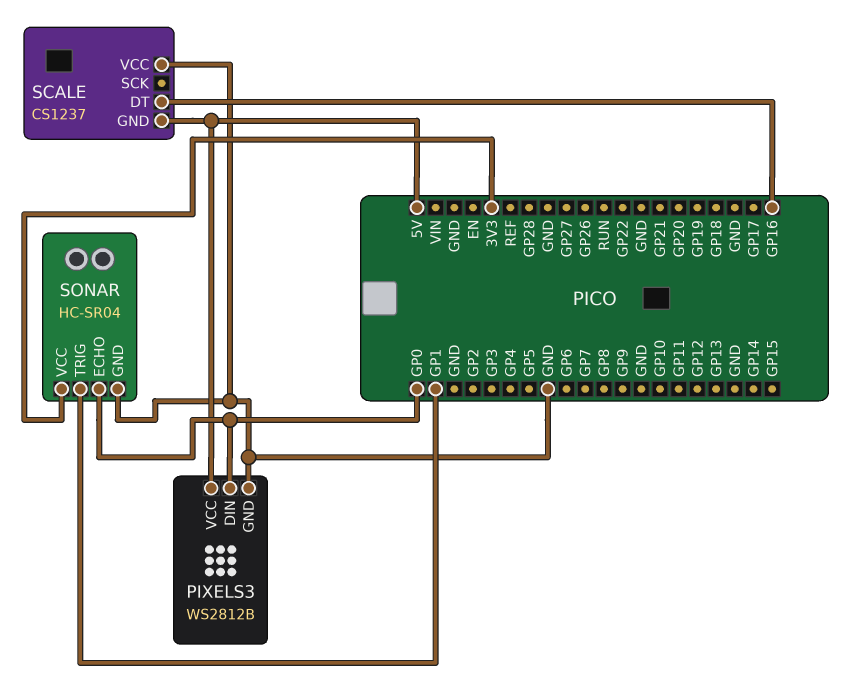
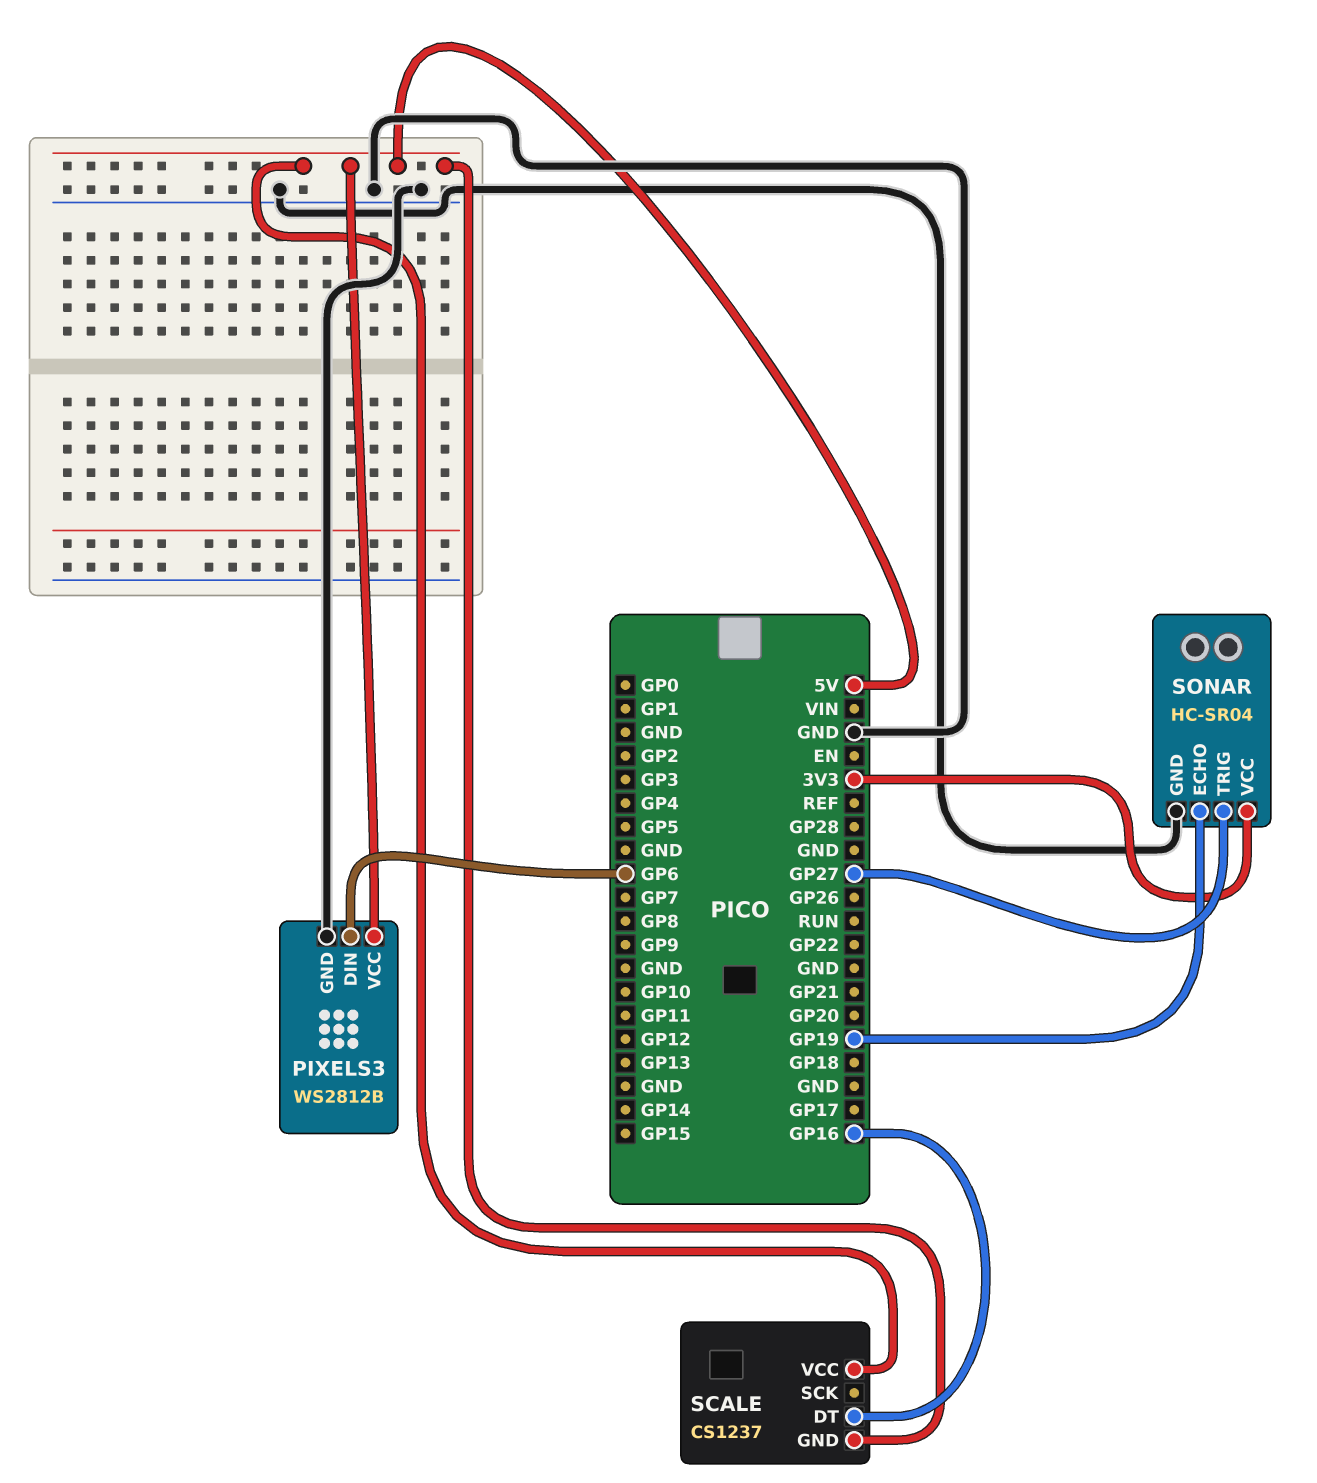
PIXELS3 pin DIN: GP0 -> GP6
SCALE pin VCC: GND -> 5V
SONAR pin ECHO: GP0 -> GP19
SONAR pin TRIG: GP1 -> GP27

